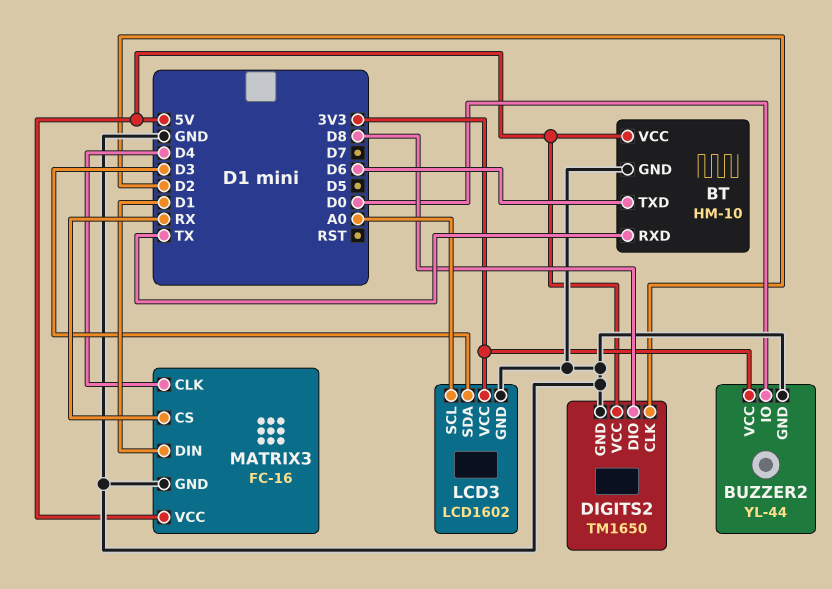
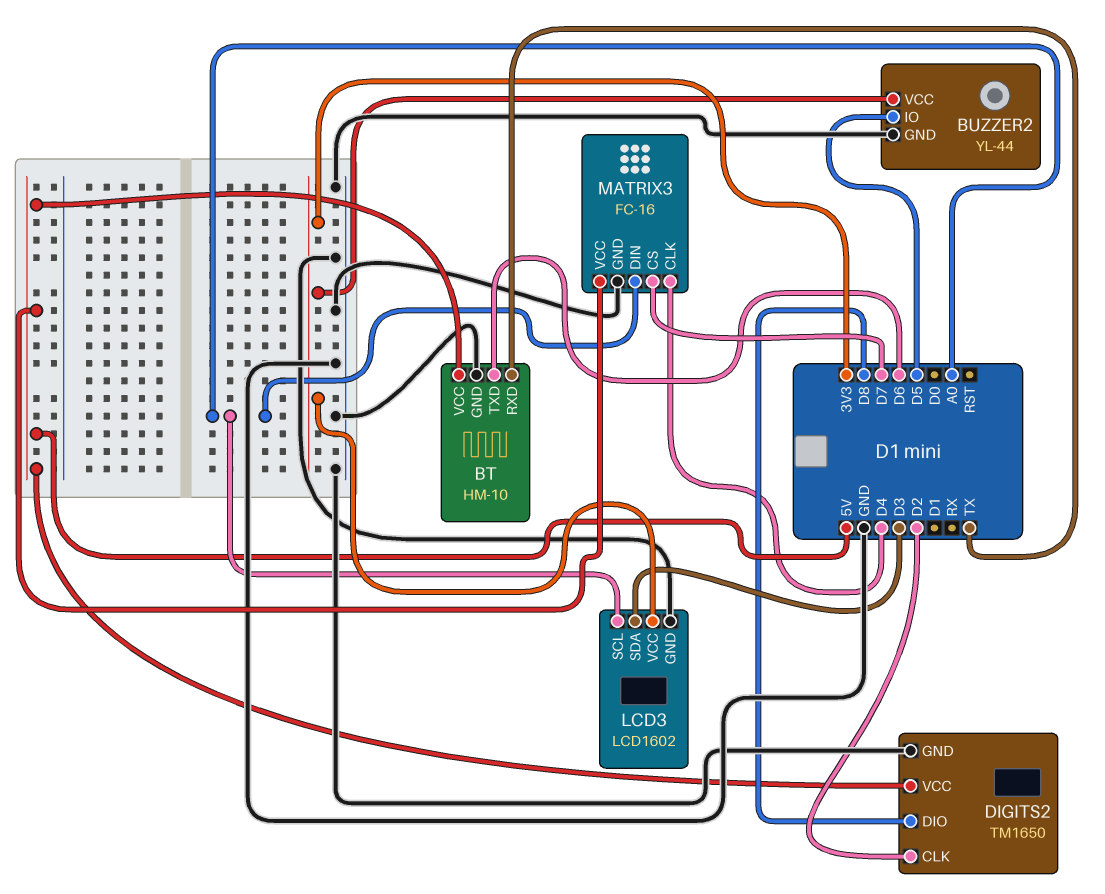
BUZZER2 pin IO: D0 -> D5
MATRIX3 pin CS: RX -> D7
MATRIX3 pin DIN: D1 -> A0

